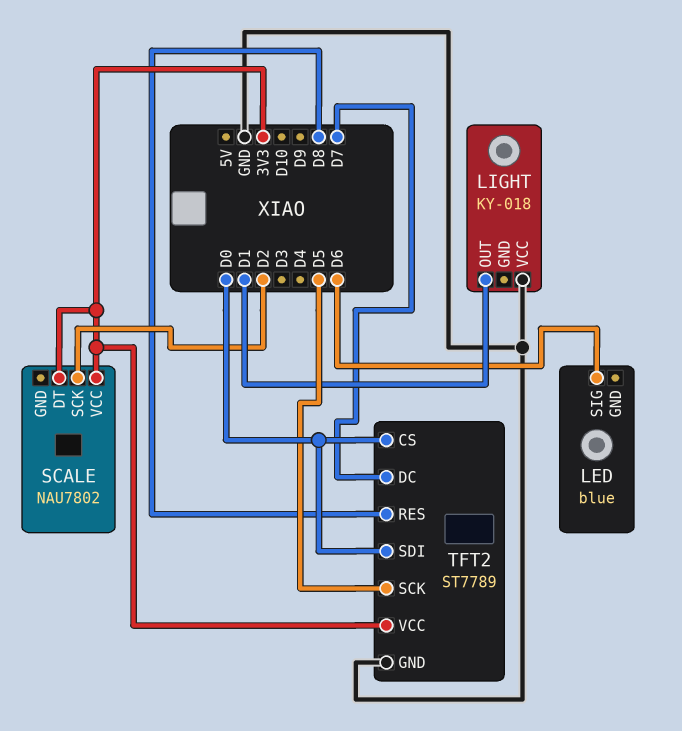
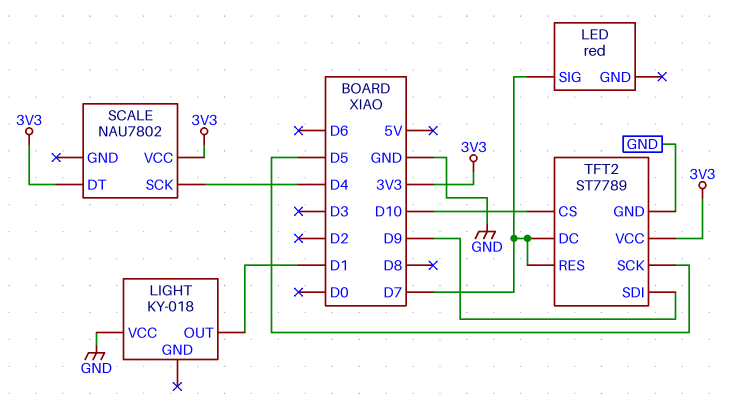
LED: blue -> red
LED pin SIG: D6 -> D7
SCALE pin SCK: D2 -> D4
TFT2 pin CS: D0 -> D10
TFT2 pin RES: D8 -> D7
TFT2 pin SDI: D0 -> D9

